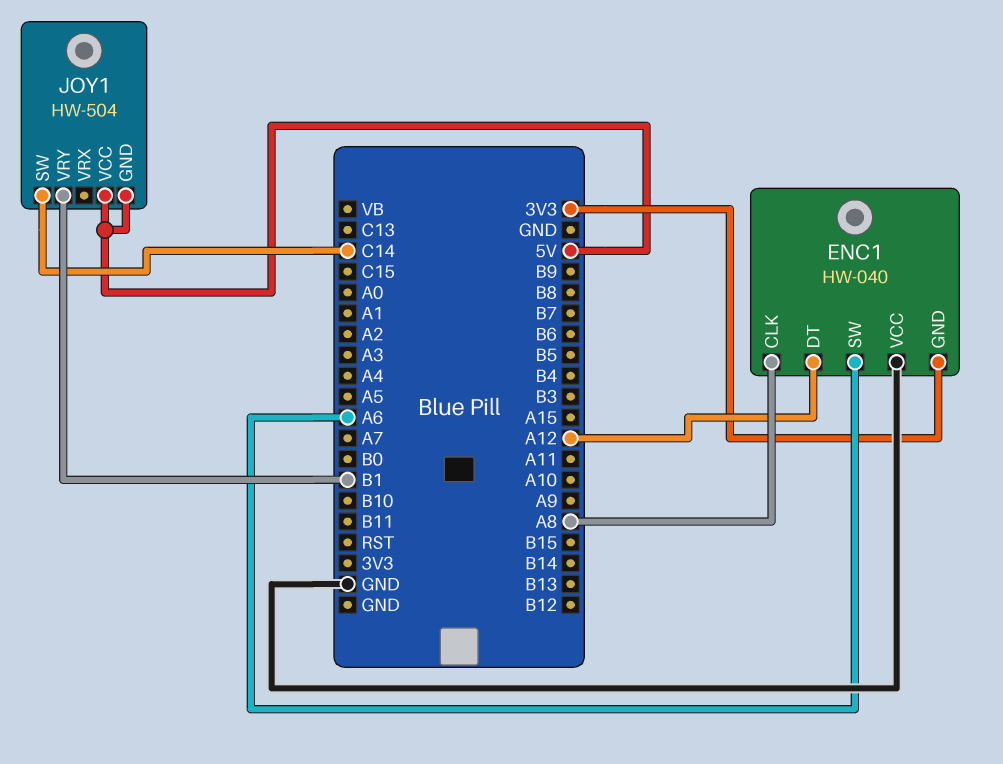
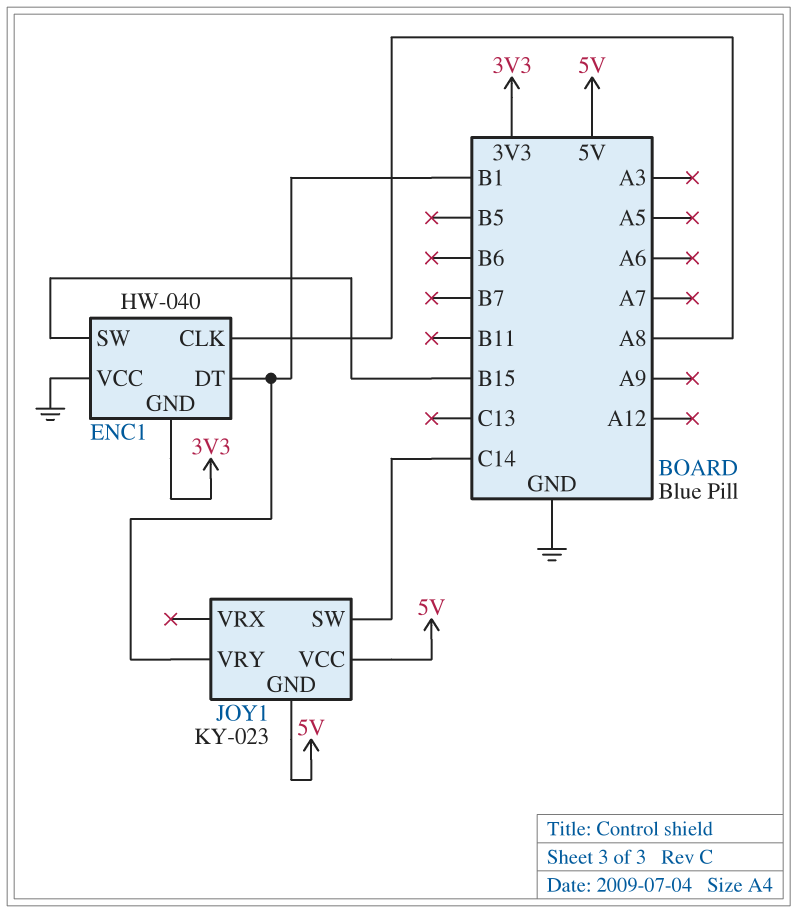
ENC1 pin DT: A12 -> B1
ENC1 pin SW: A6 -> B15
JOY1: HW-504 -> KY-023

